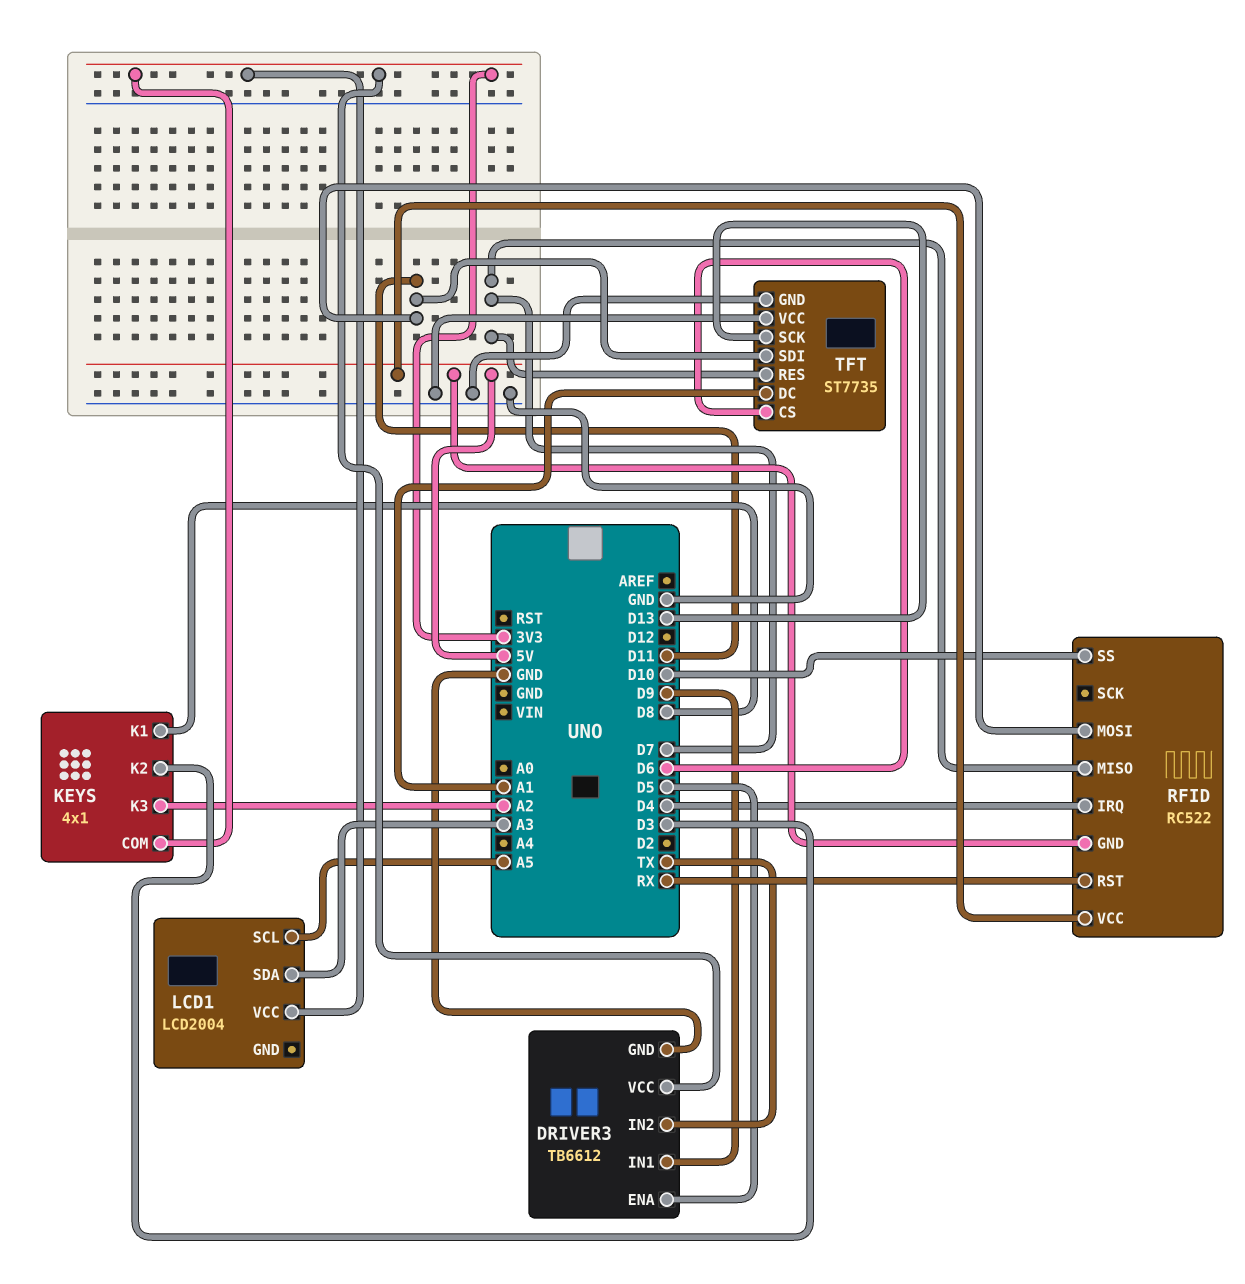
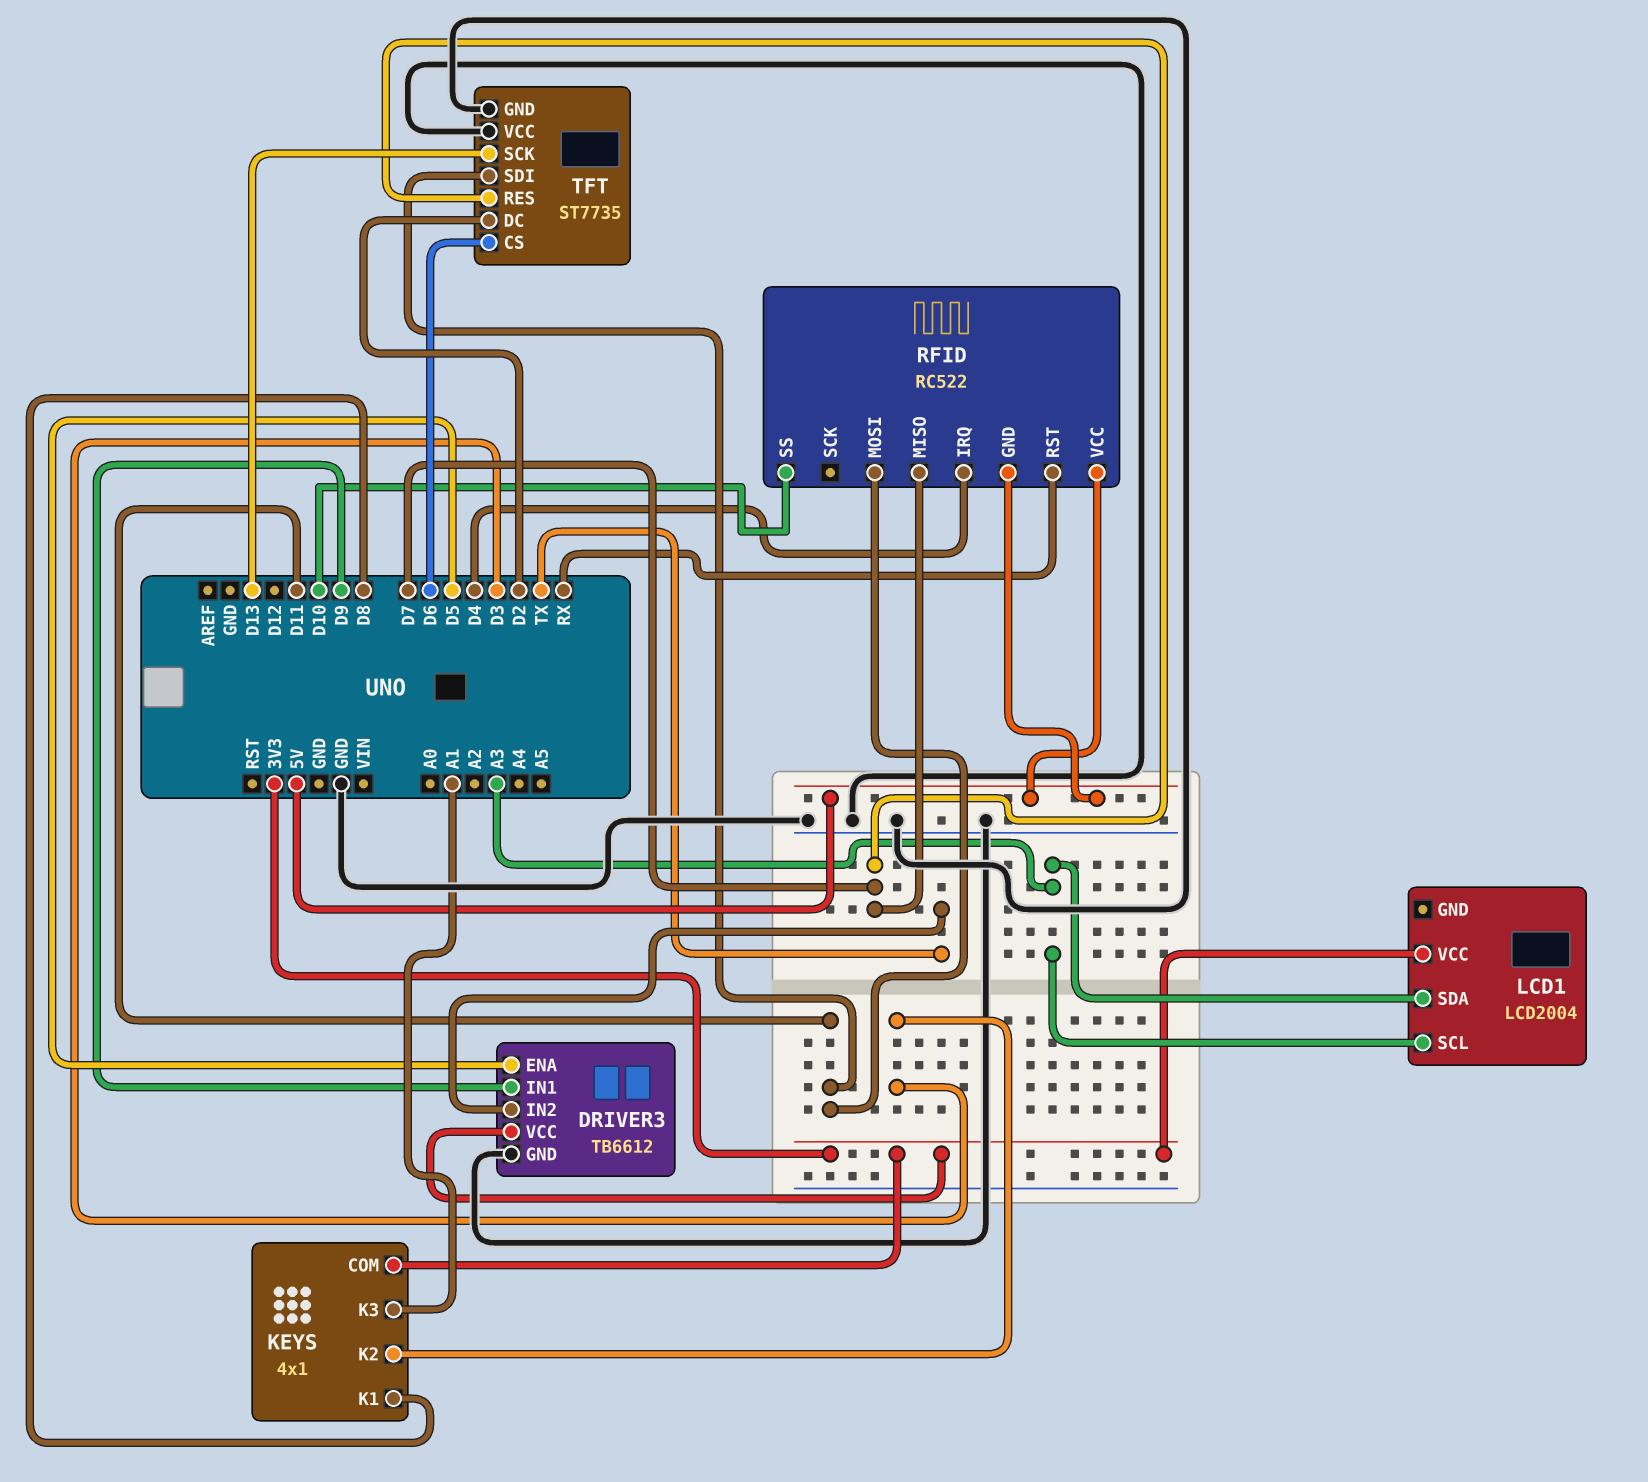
KEYS pin K3: A2 -> A1
LCD1 pin SCL: A5 -> A3
TFT pin DC: A1 -> D2

